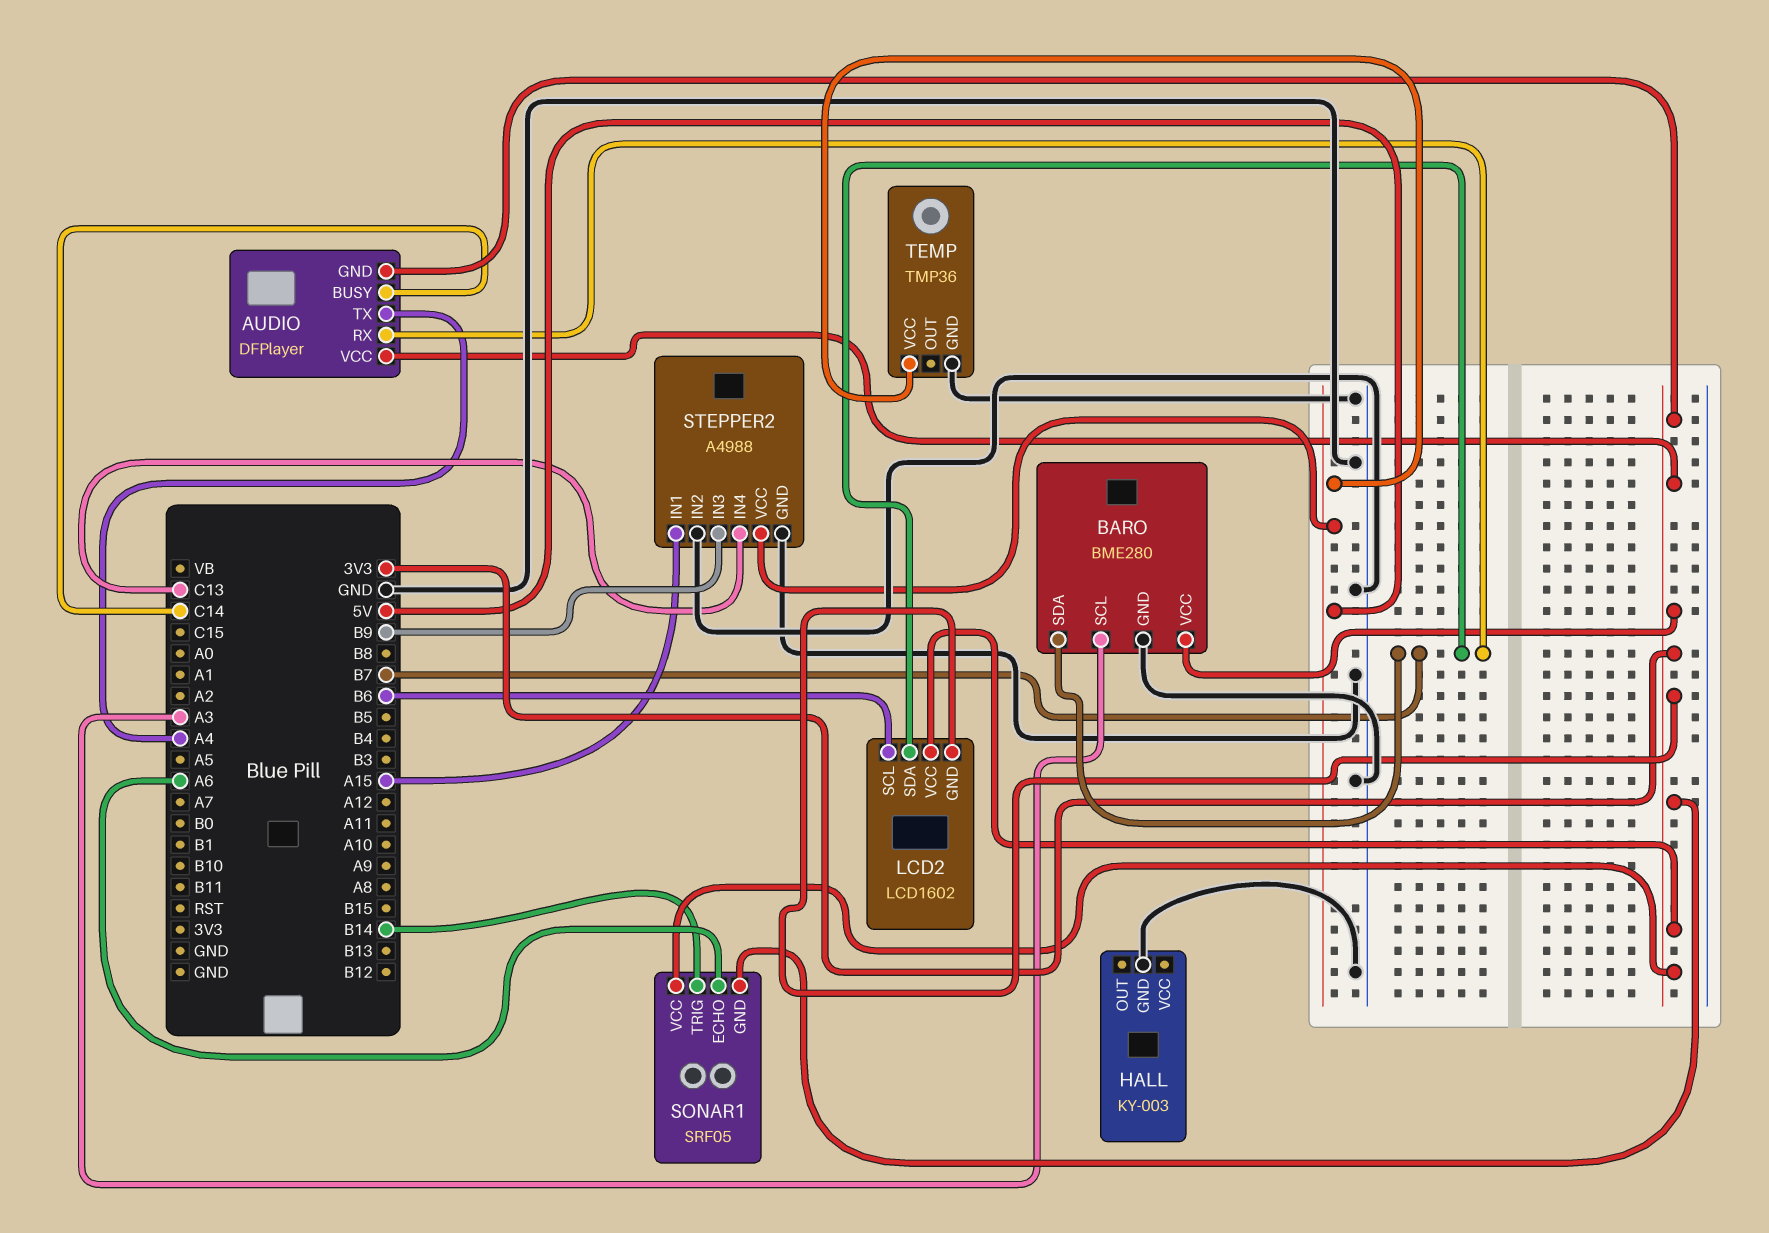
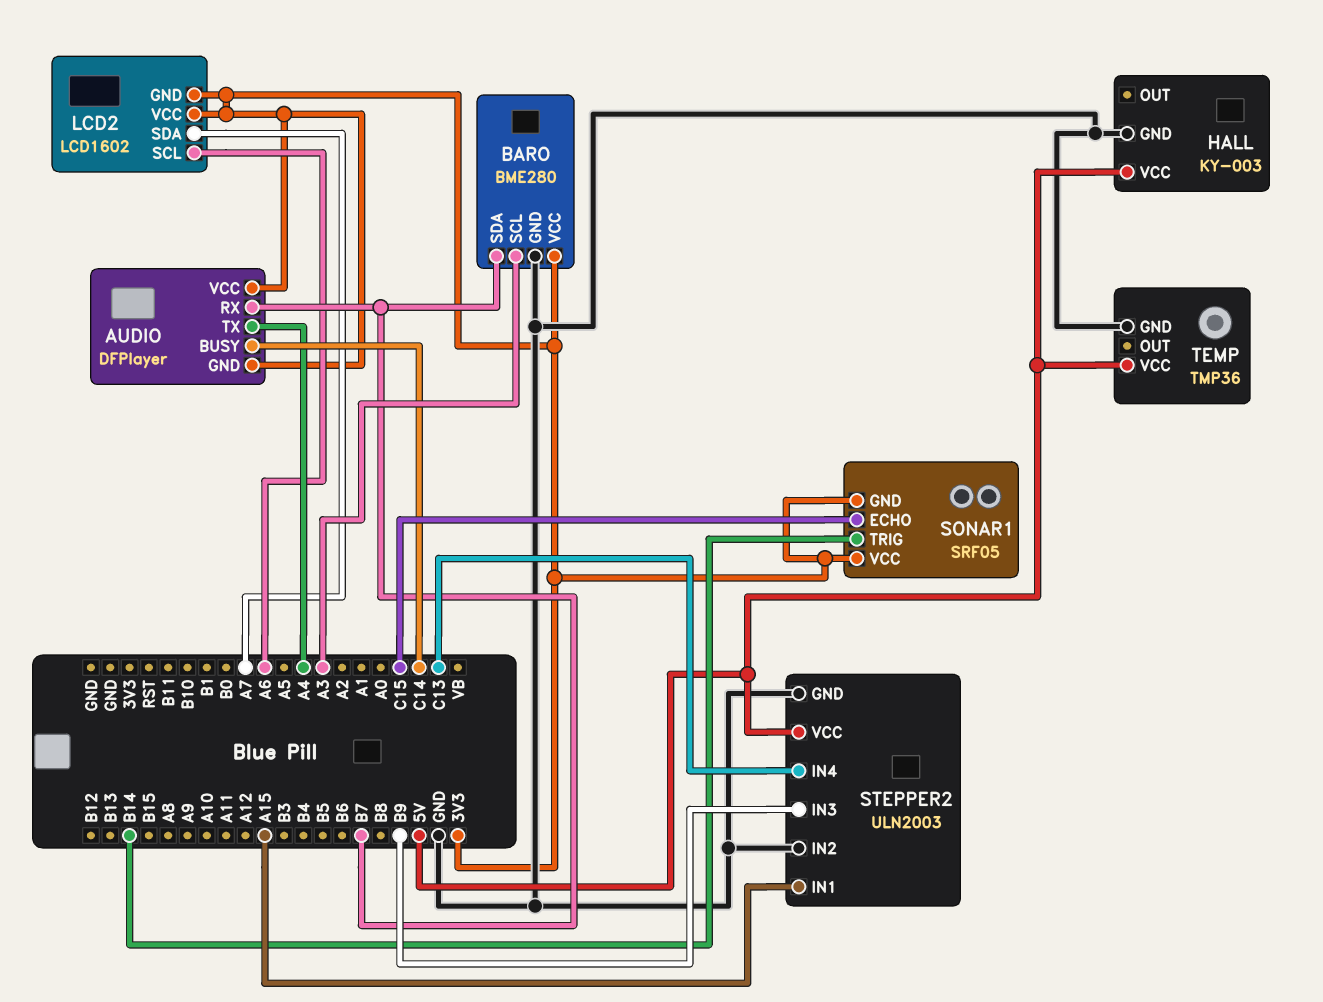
HALL pin VCC: none -> 5V
LCD2 pin SCL: B6 -> A6
LCD2 pin SDA: B7 -> A7
SONAR1 pin ECHO: A6 -> C15
STEPPER2: A4988 -> ULN2003

